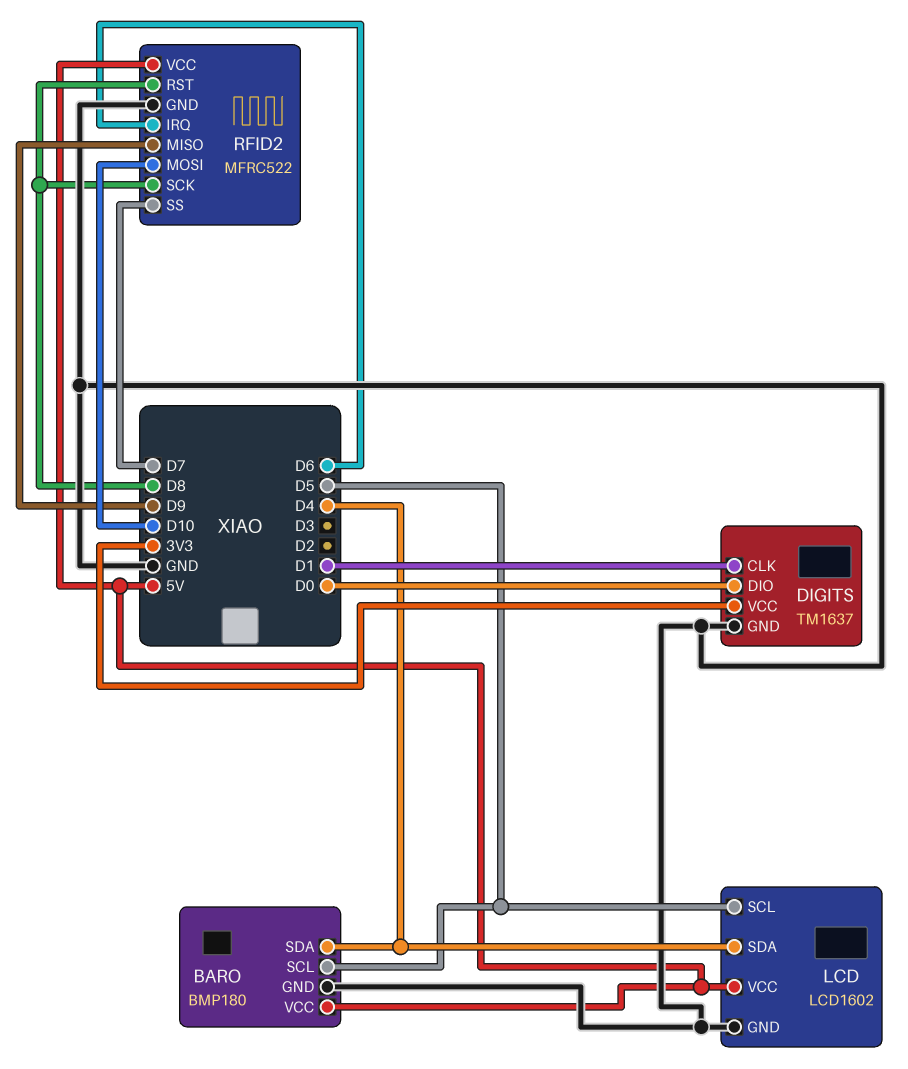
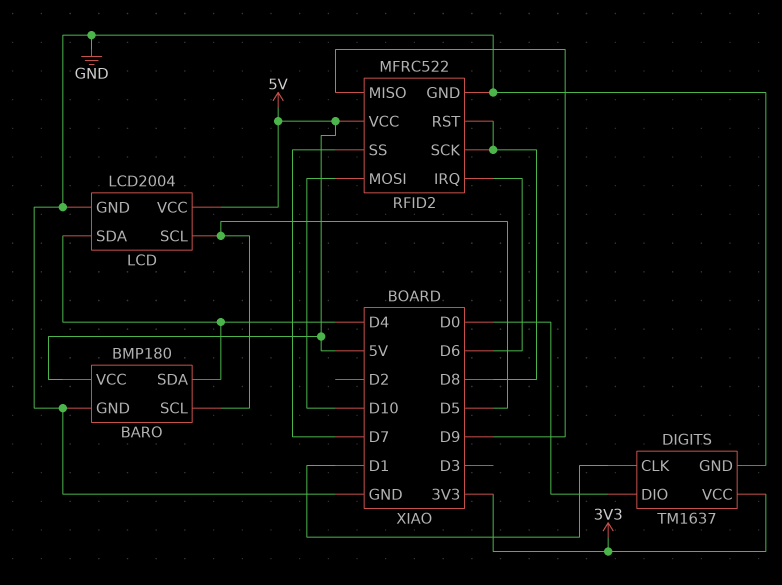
LCD: LCD1602 -> LCD2004

